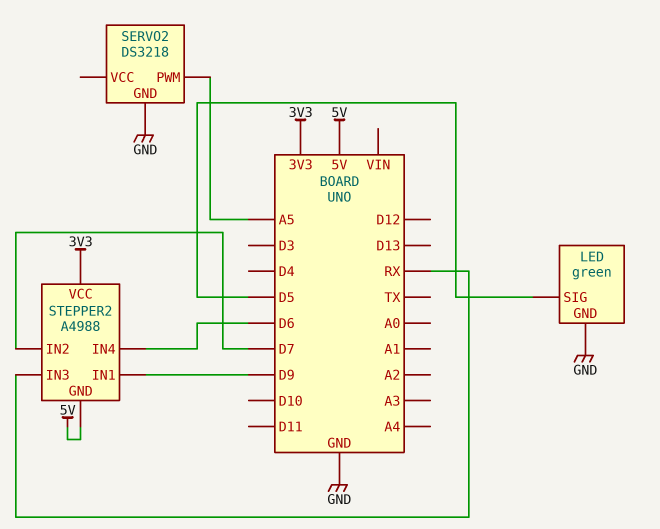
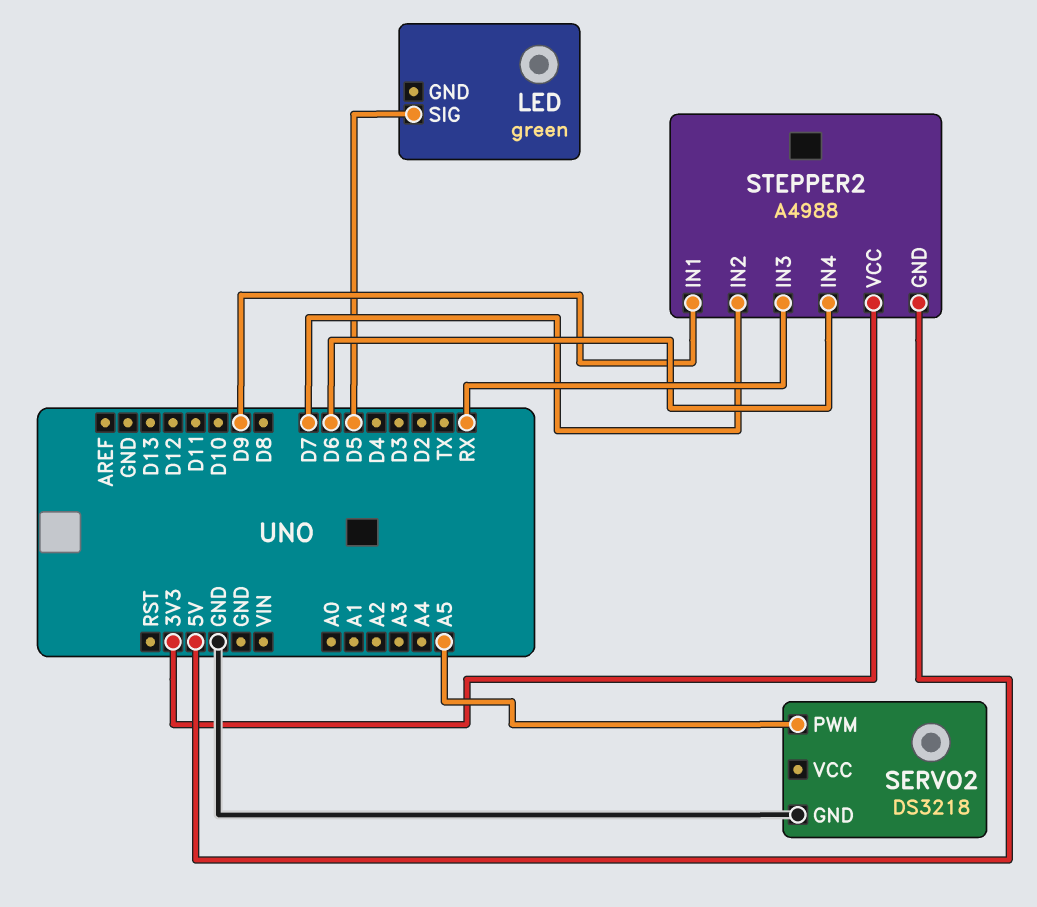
LED pin GND: GND -> none

